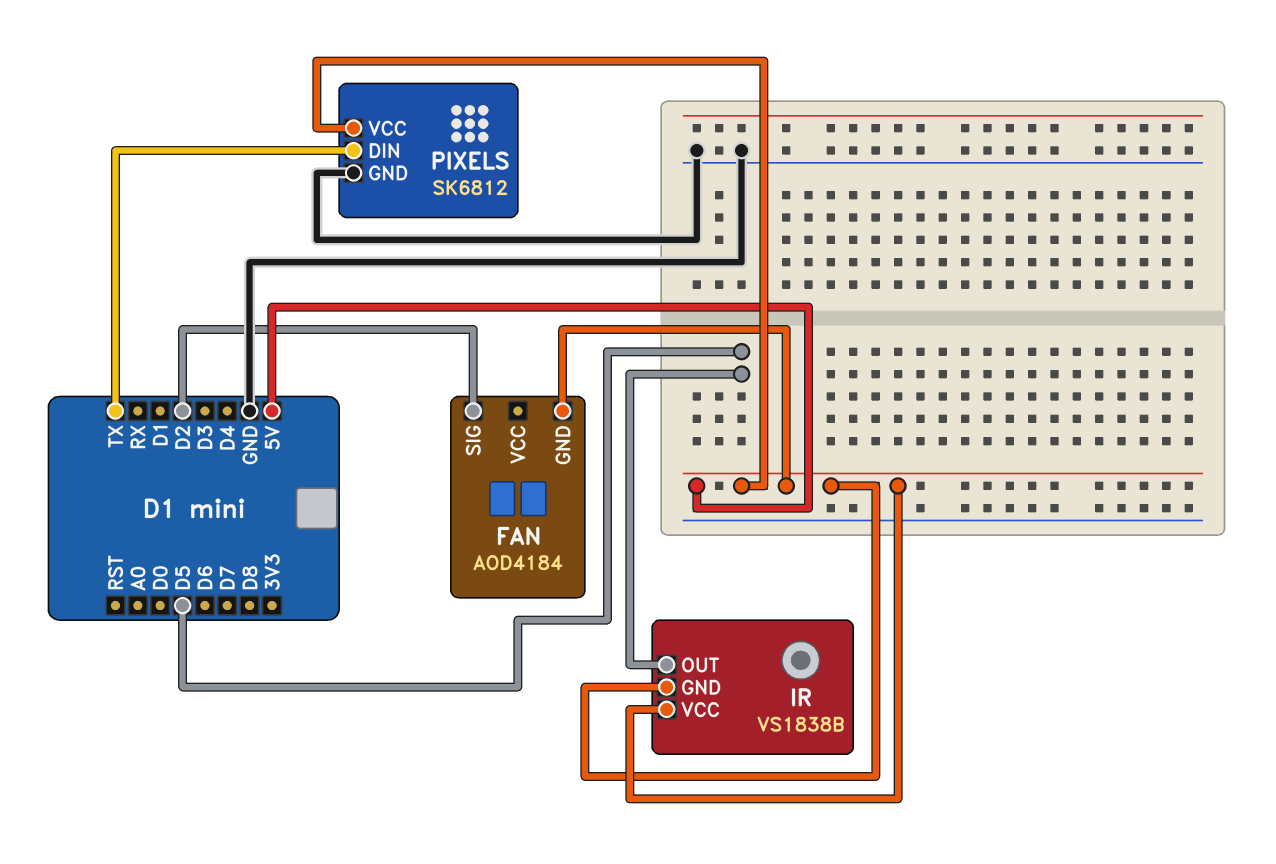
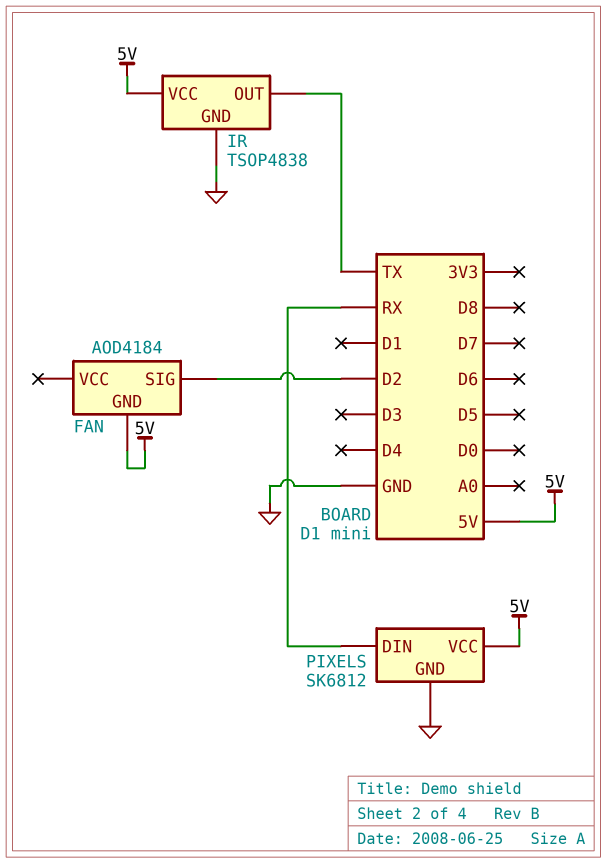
IR: VS1838B -> TSOP4838
IR pin GND: 5V -> GND
IR pin OUT: D5 -> TX
PIXELS pin DIN: TX -> RX

